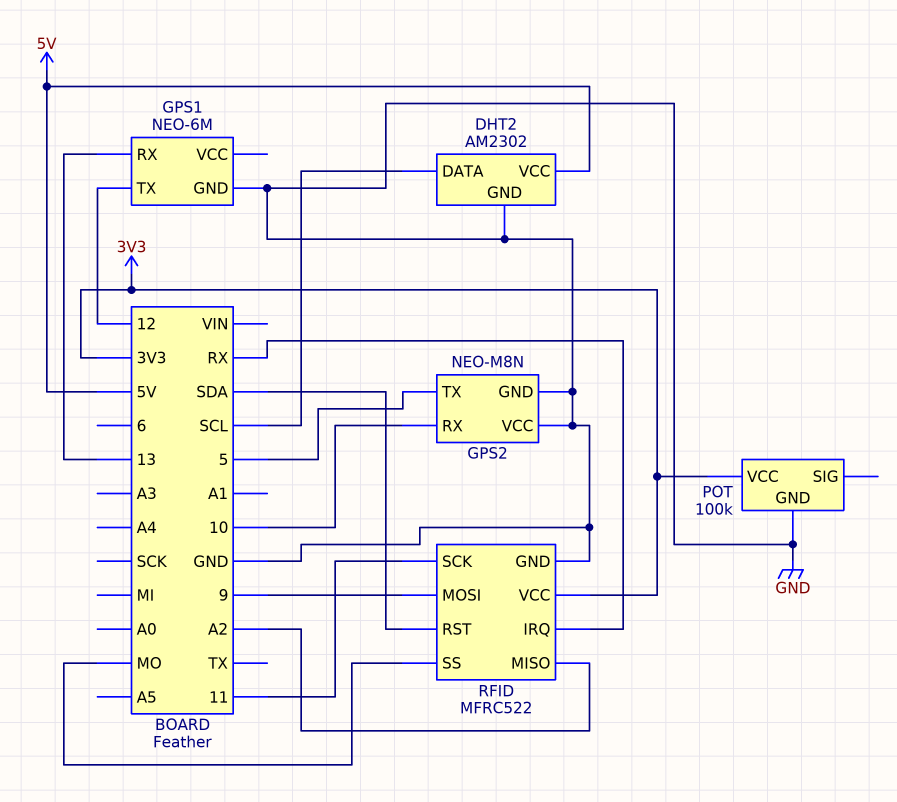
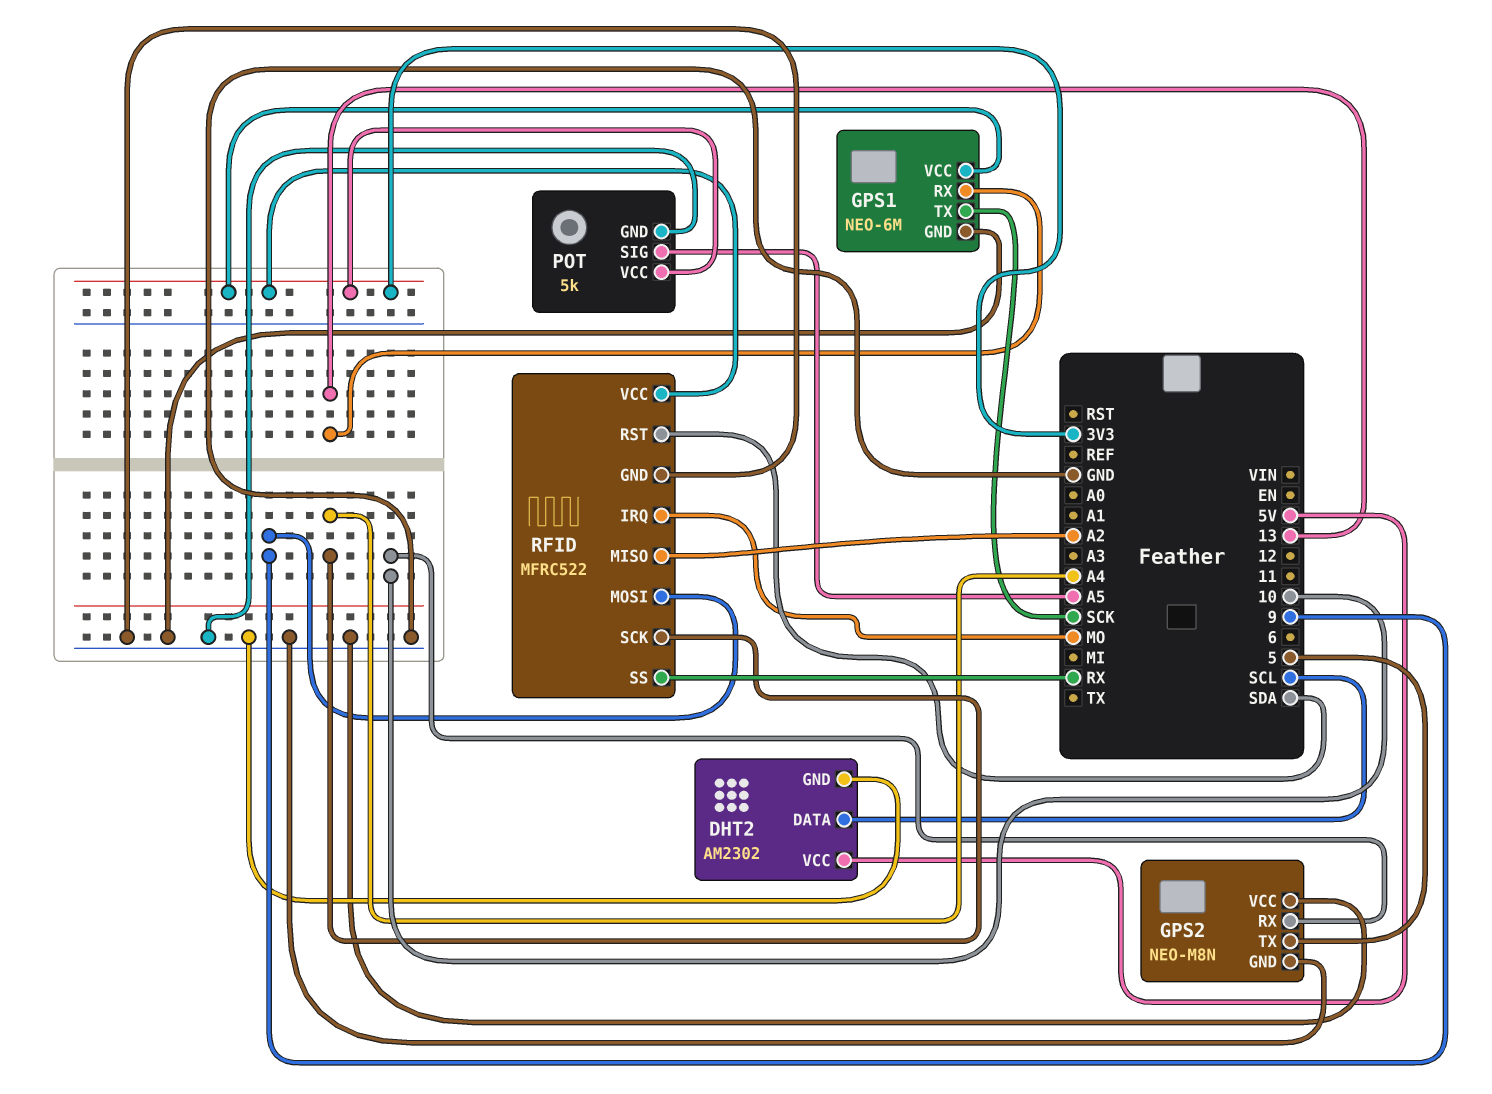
GPS1 pin TX: 12 -> SCK
GPS1 pin VCC: none -> 3V3
POT: 100k -> 5k
POT pin SIG: none -> A5
RFID pin IRQ: RX -> MO
RFID pin SCK: 11 -> A4
RFID pin SS: MO -> RX

